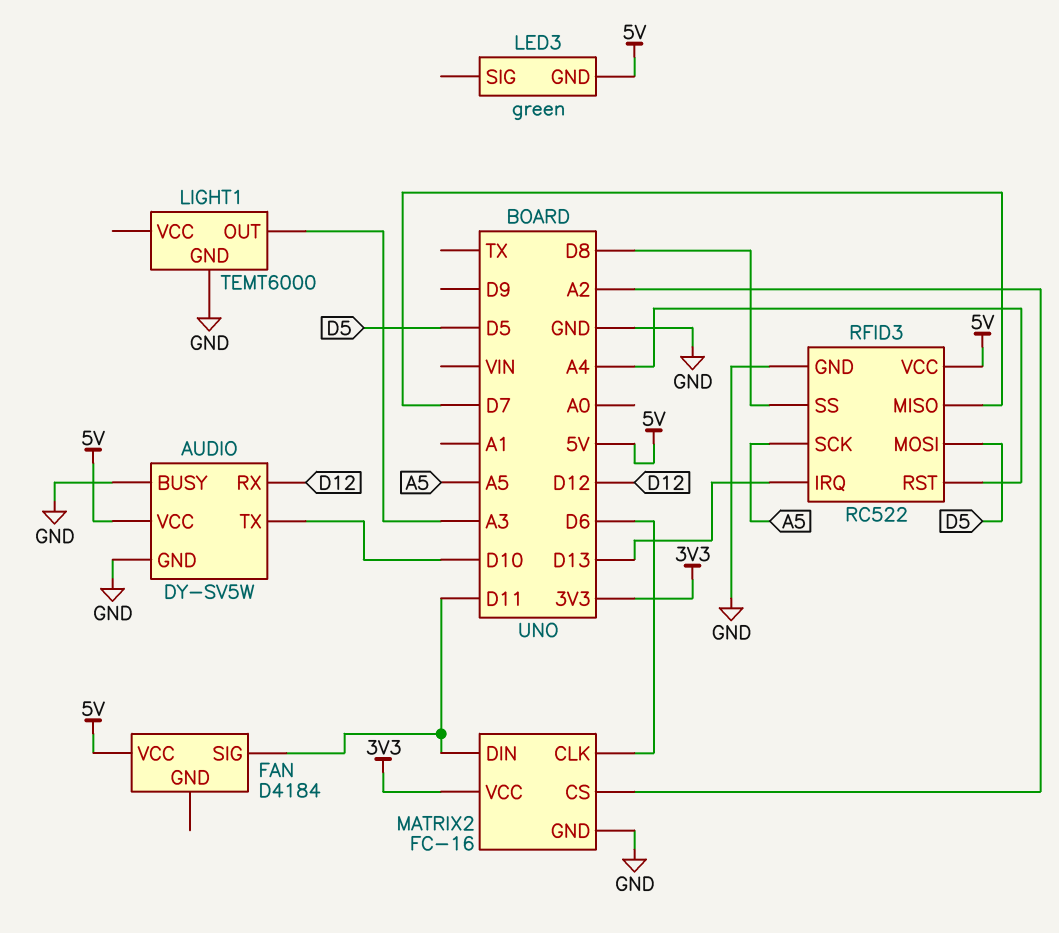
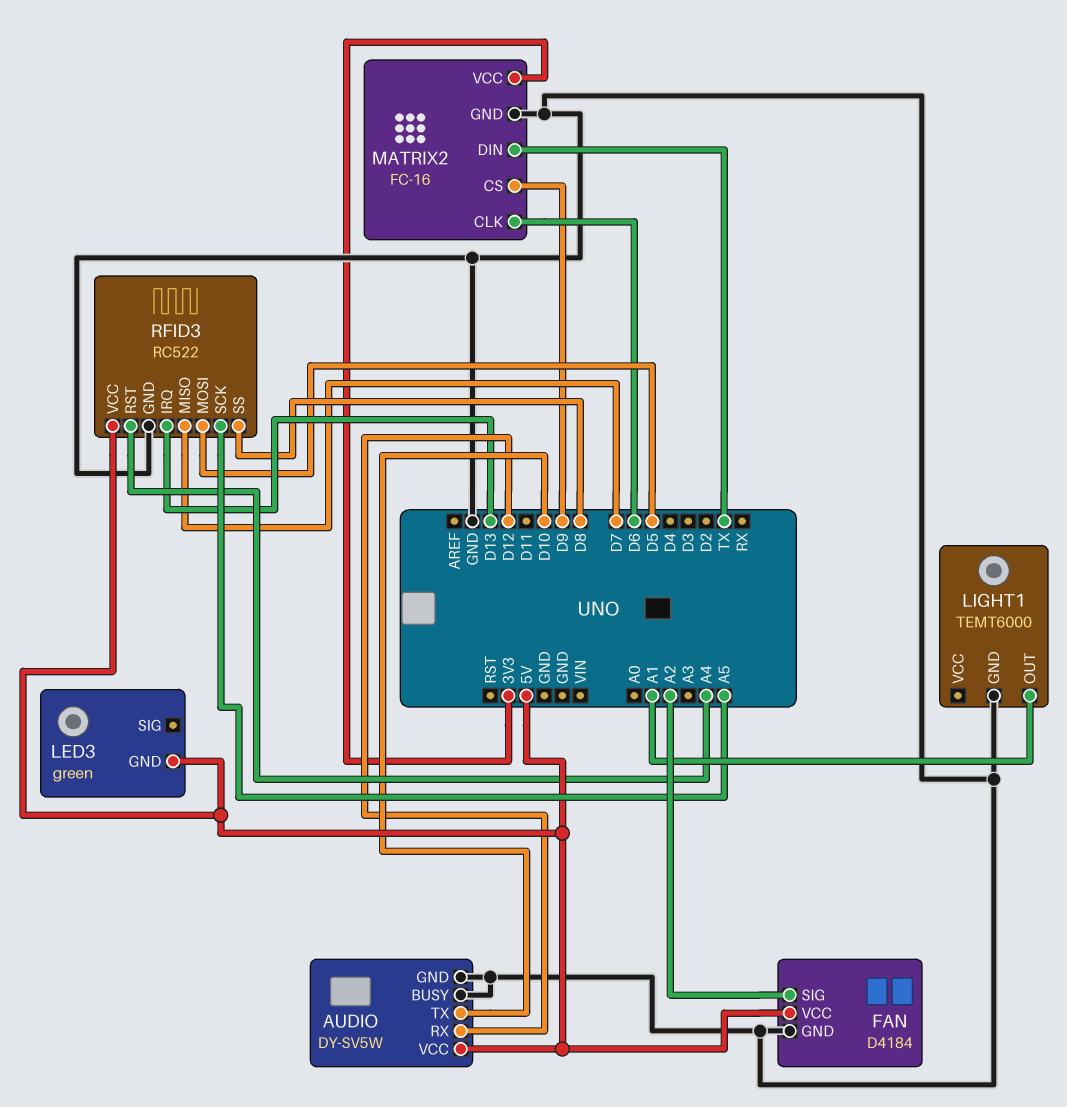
FAN pin GND: none -> GND
FAN pin SIG: D11 -> A2
LIGHT1 pin OUT: A3 -> A1
MATRIX2 pin CS: A2 -> D9
MATRIX2 pin DIN: D11 -> TX

